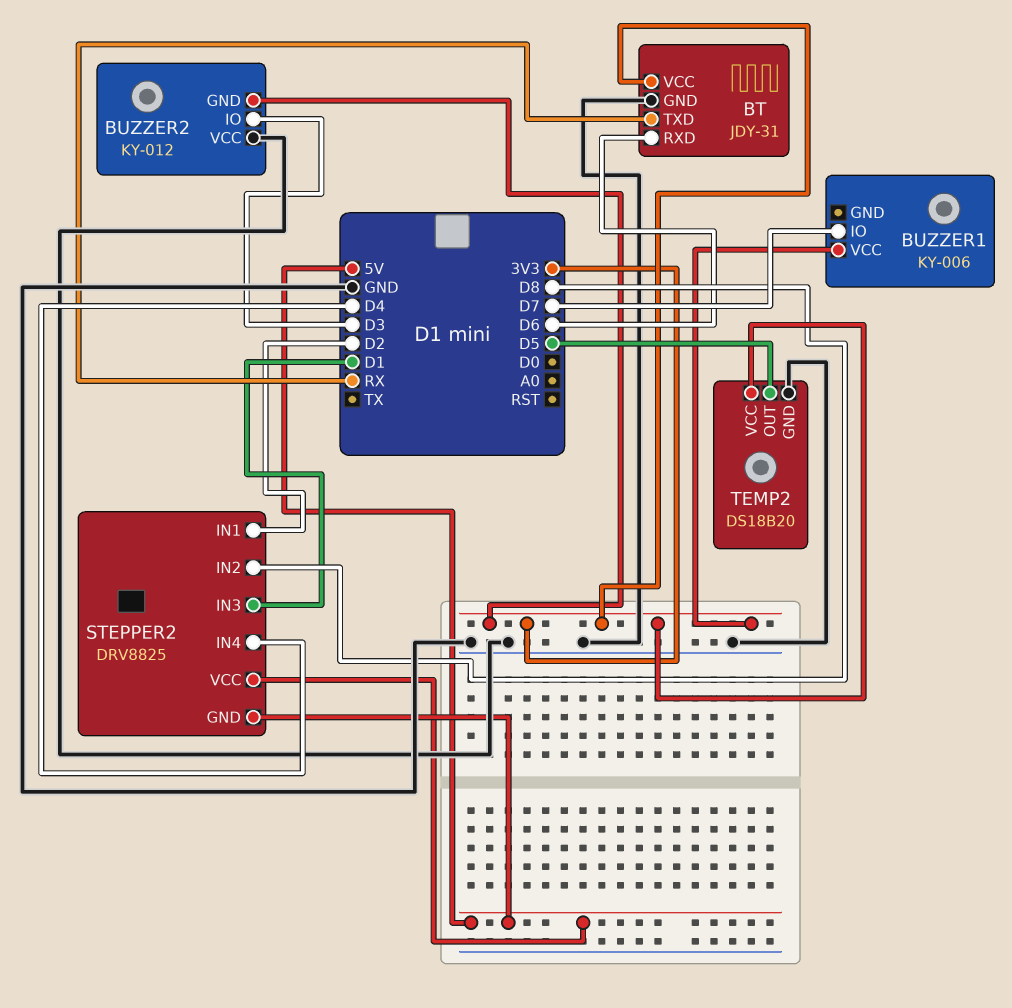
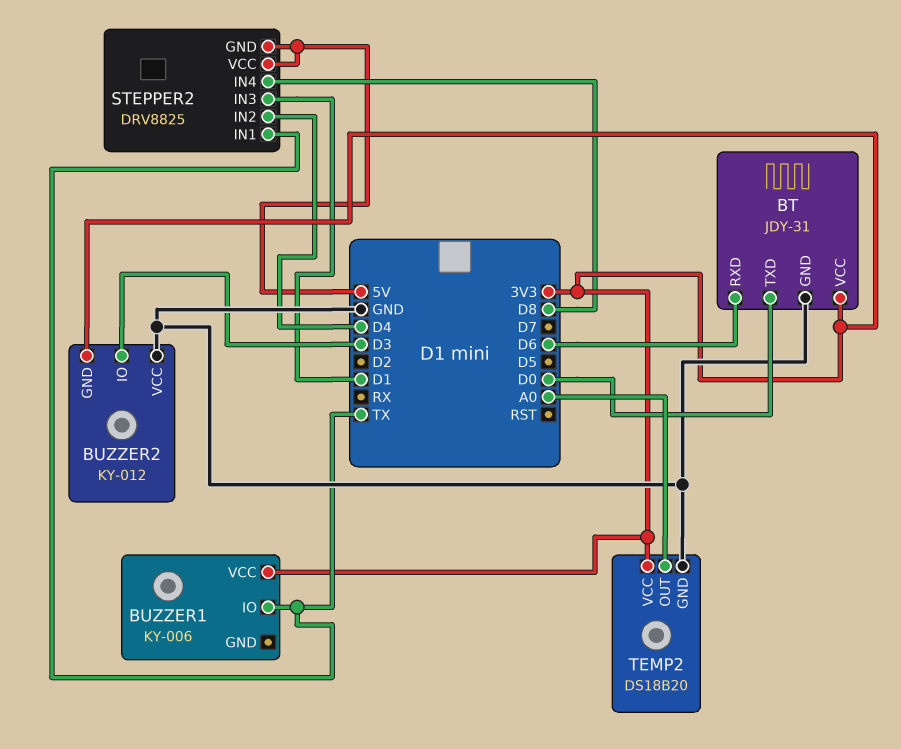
BT pin TXD: RX -> D0
BUZZER1 pin IO: D7 -> TX
STEPPER2 pin IN1: D2 -> TX
STEPPER2 pin IN2: D8 -> D4
STEPPER2 pin IN4: D4 -> D8
TEMP2 pin OUT: D5 -> A0

